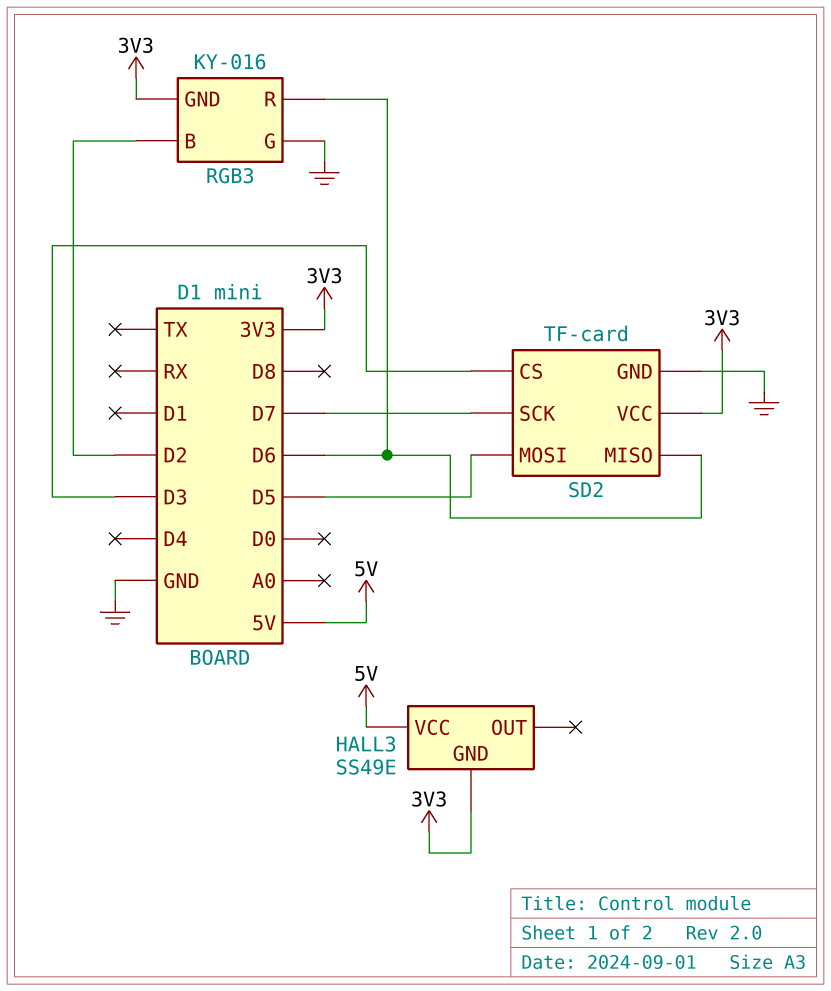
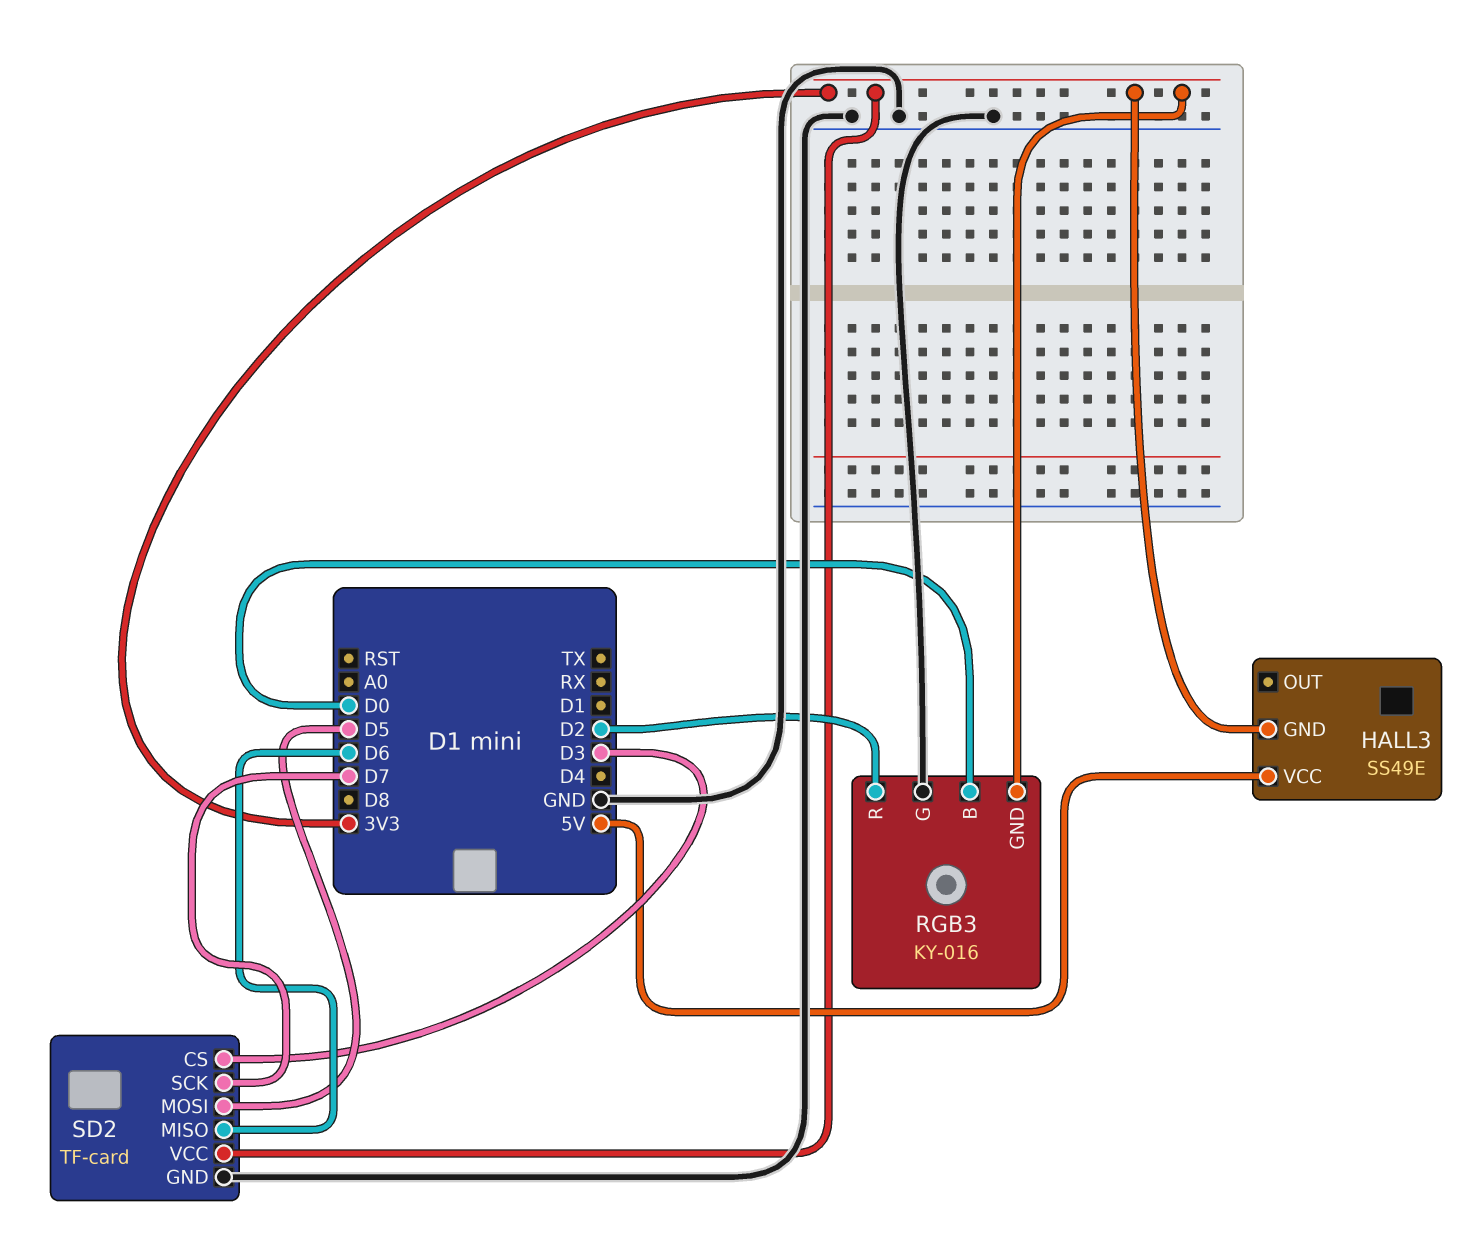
RGB3 pin B: D2 -> D0
RGB3 pin R: D6 -> D2

